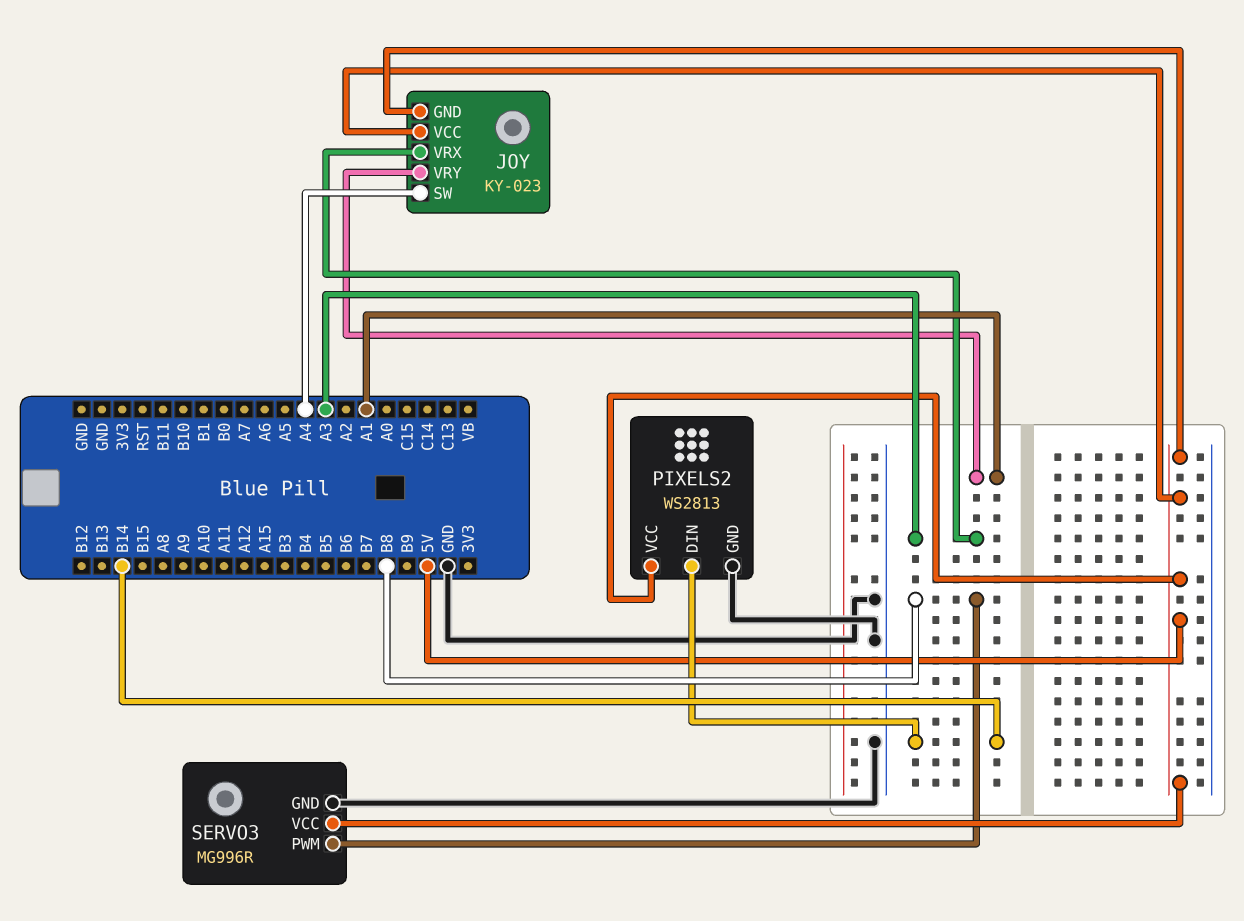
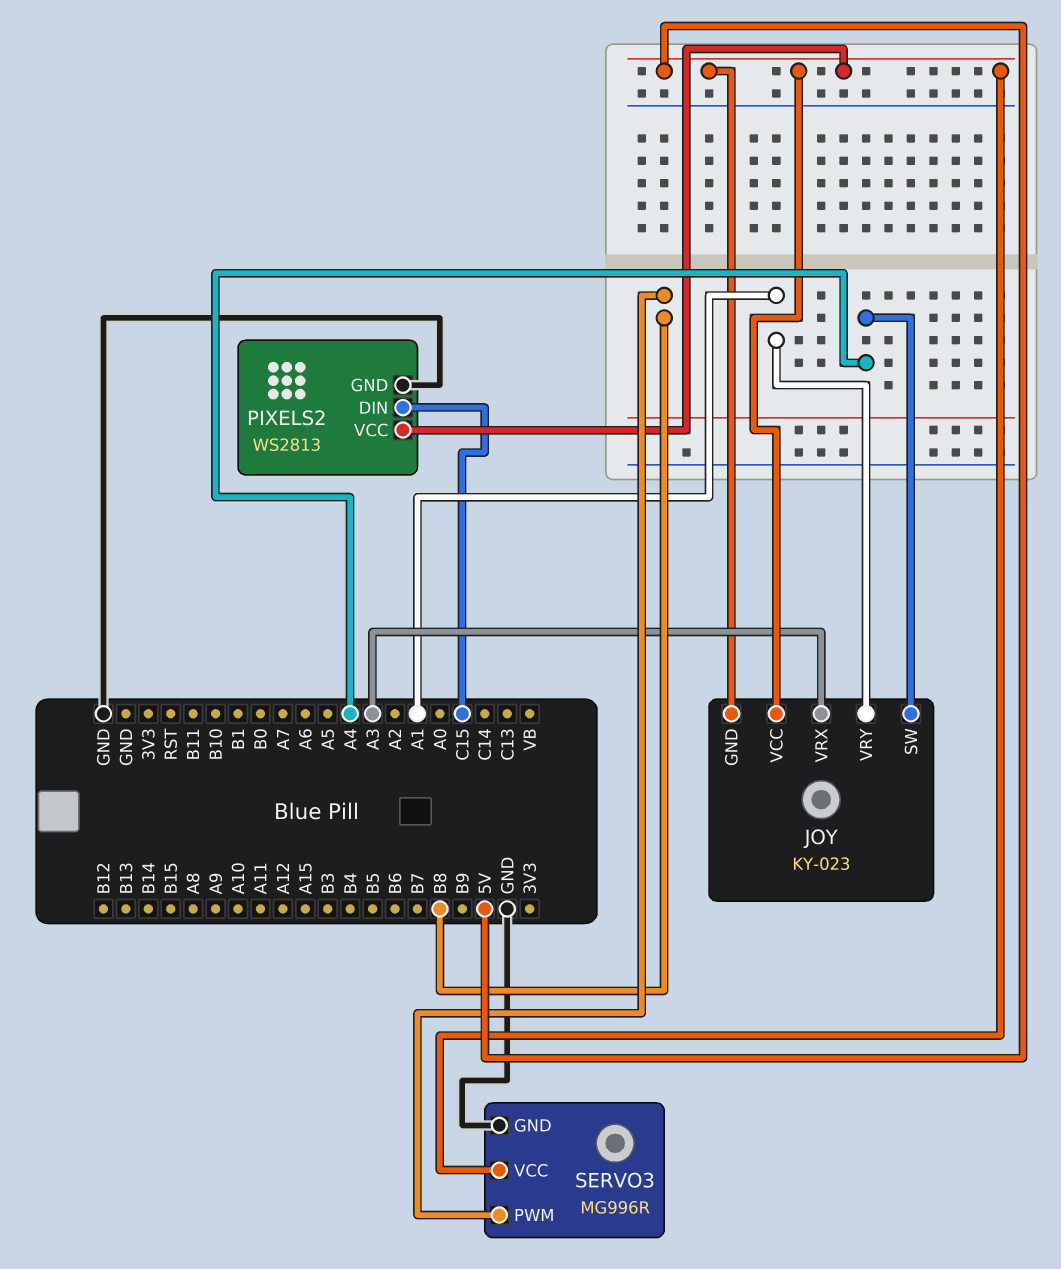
PIXELS2 pin DIN: B14 -> C15

